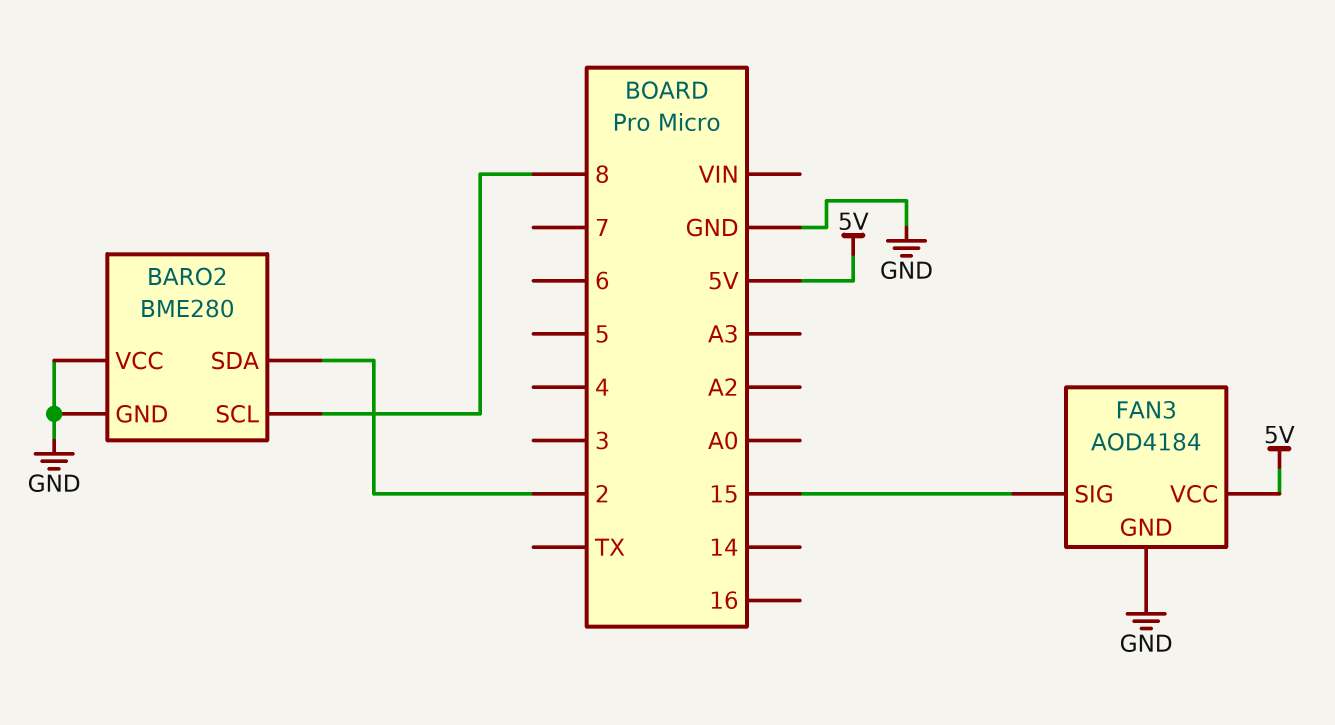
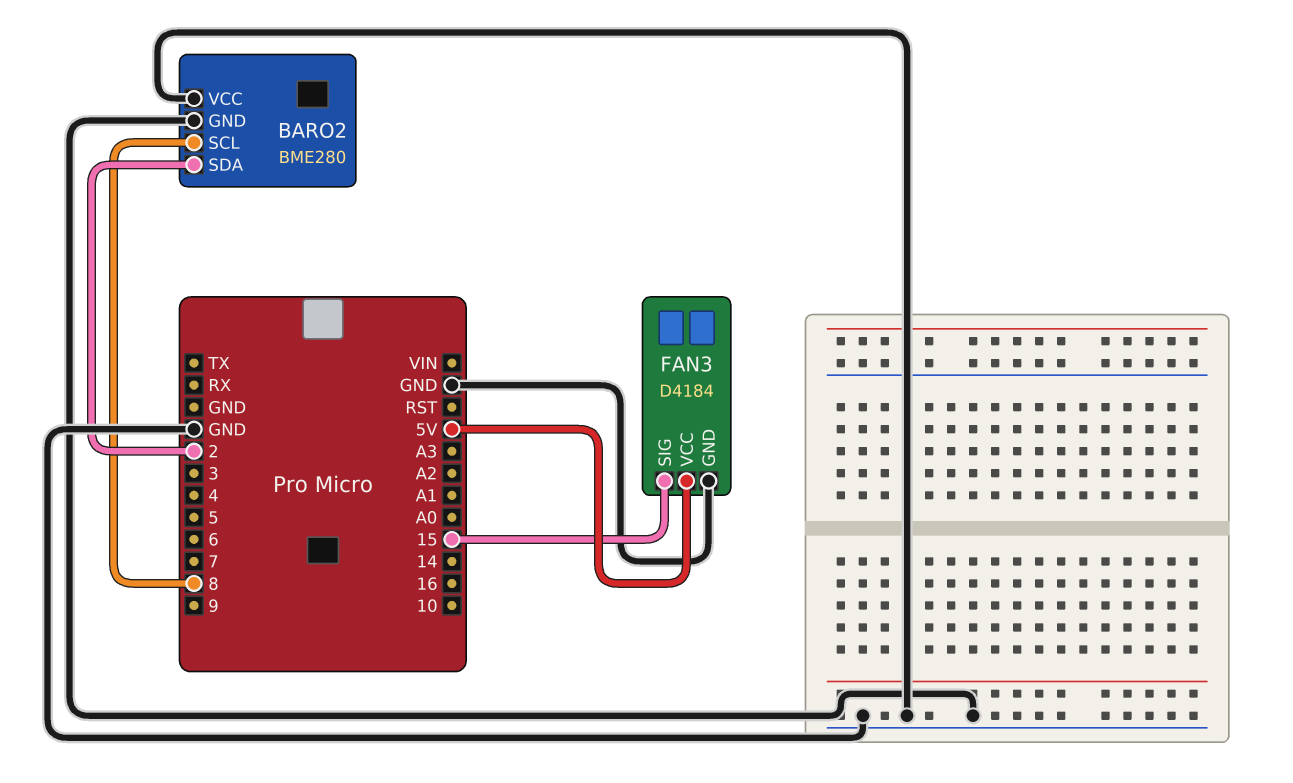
FAN3: AOD4184 -> D4184

